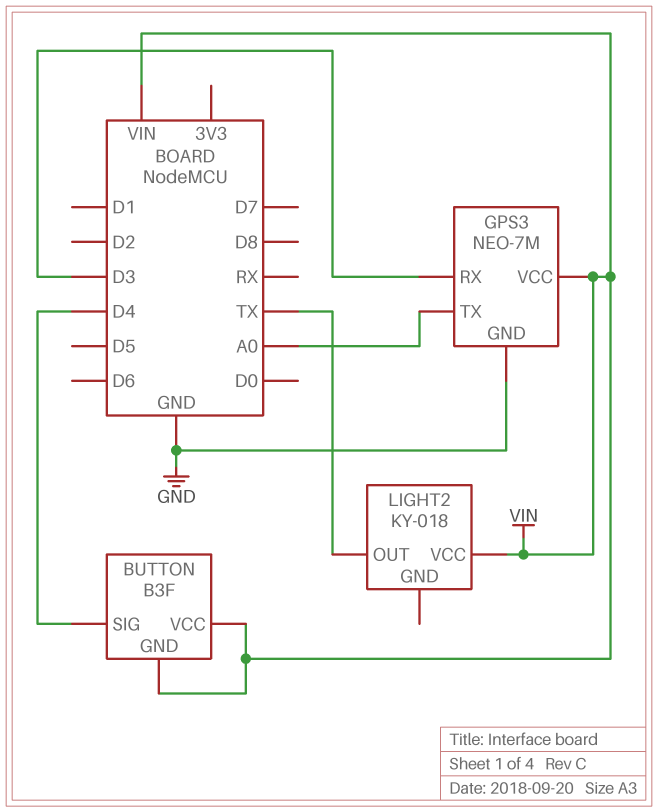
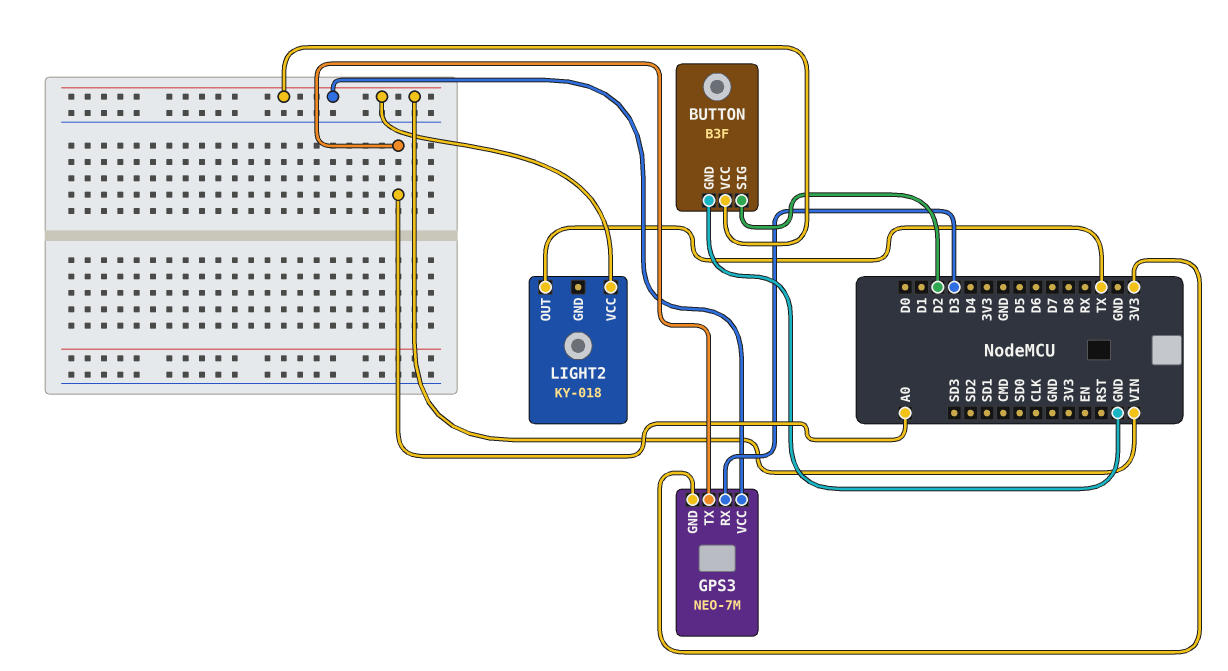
BUTTON pin GND: VIN -> GND
BUTTON pin SIG: D4 -> D2
GPS3 pin GND: GND -> 3V3

